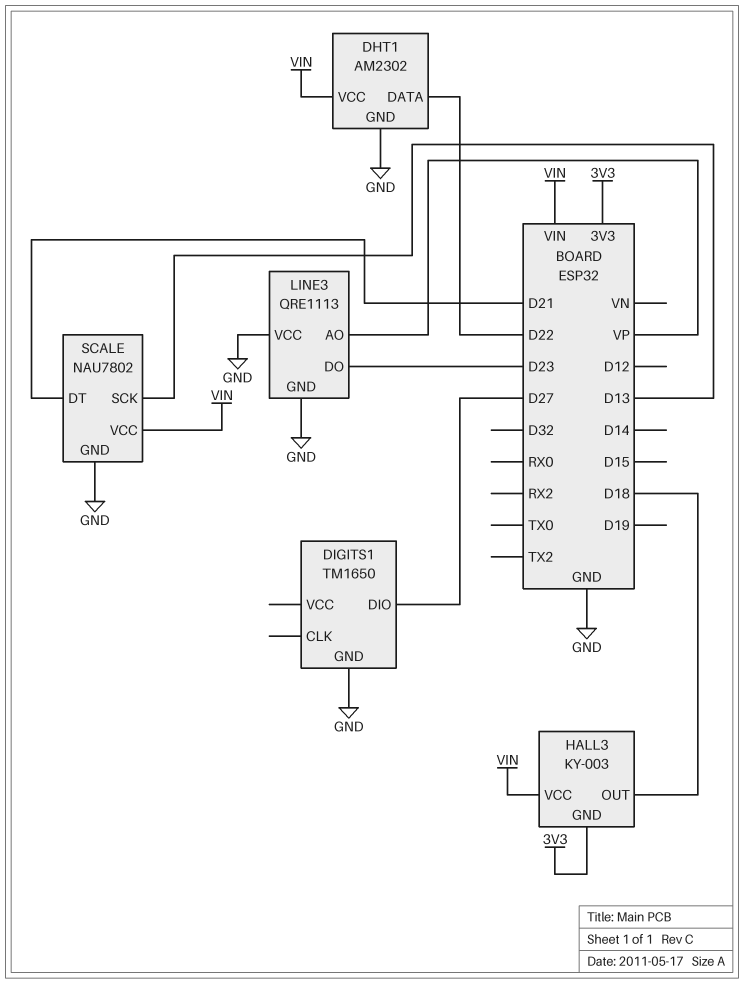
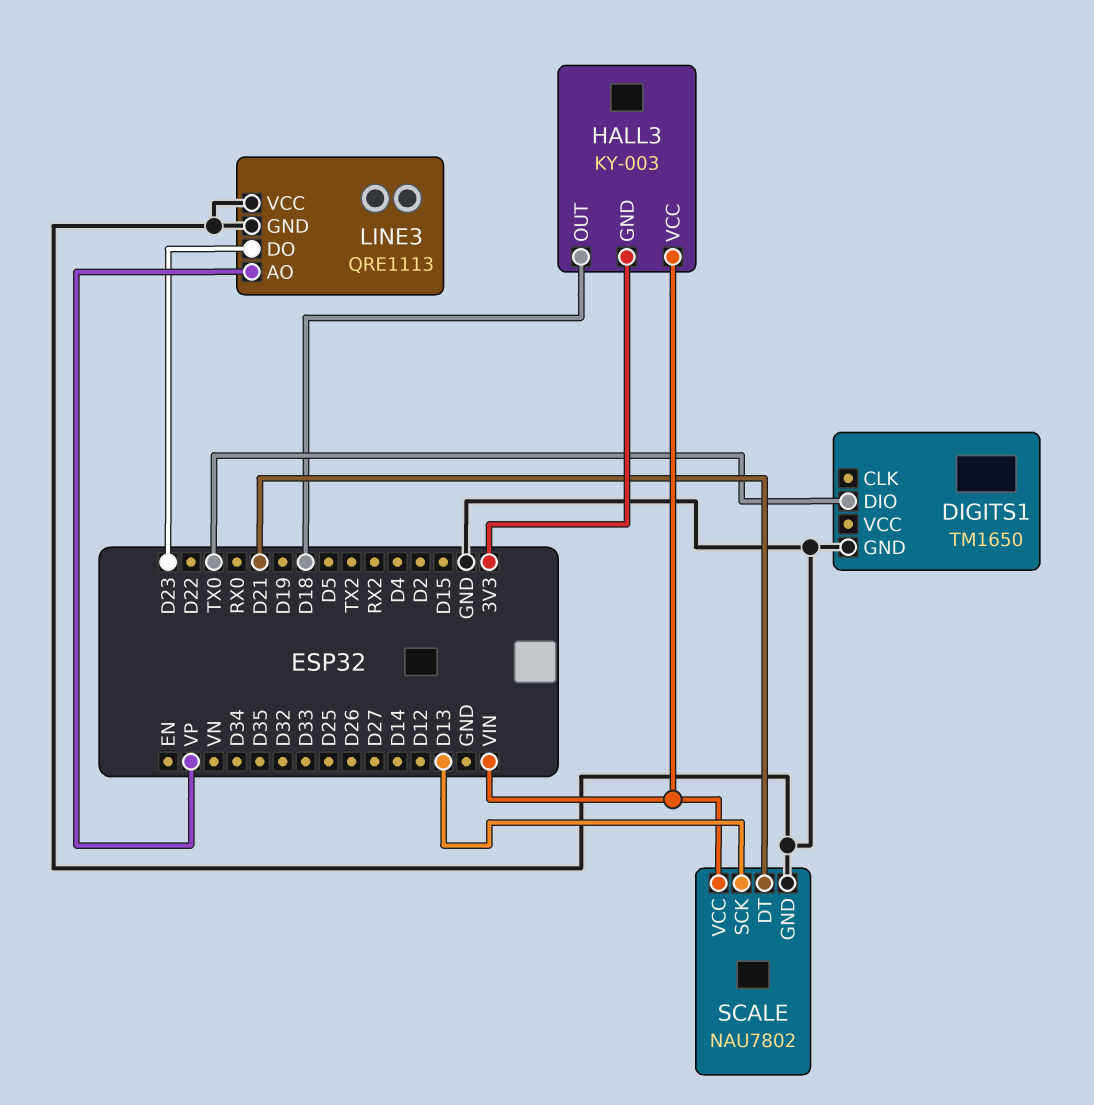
DHT1: AM2302 -> none
DHT1 pin DATA: D22 -> none
DHT1 pin GND: GND -> none
DHT1 pin VCC: VIN -> none
DIGITS1 pin DIO: D27 -> TX0

